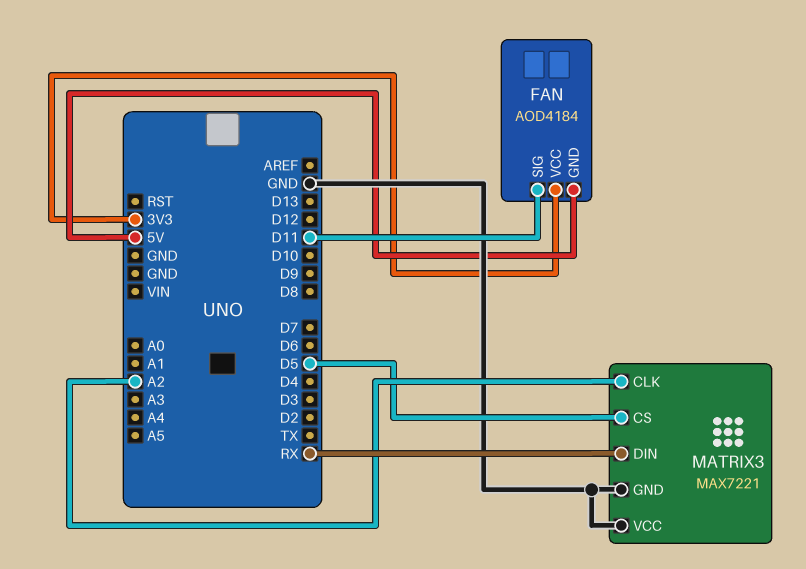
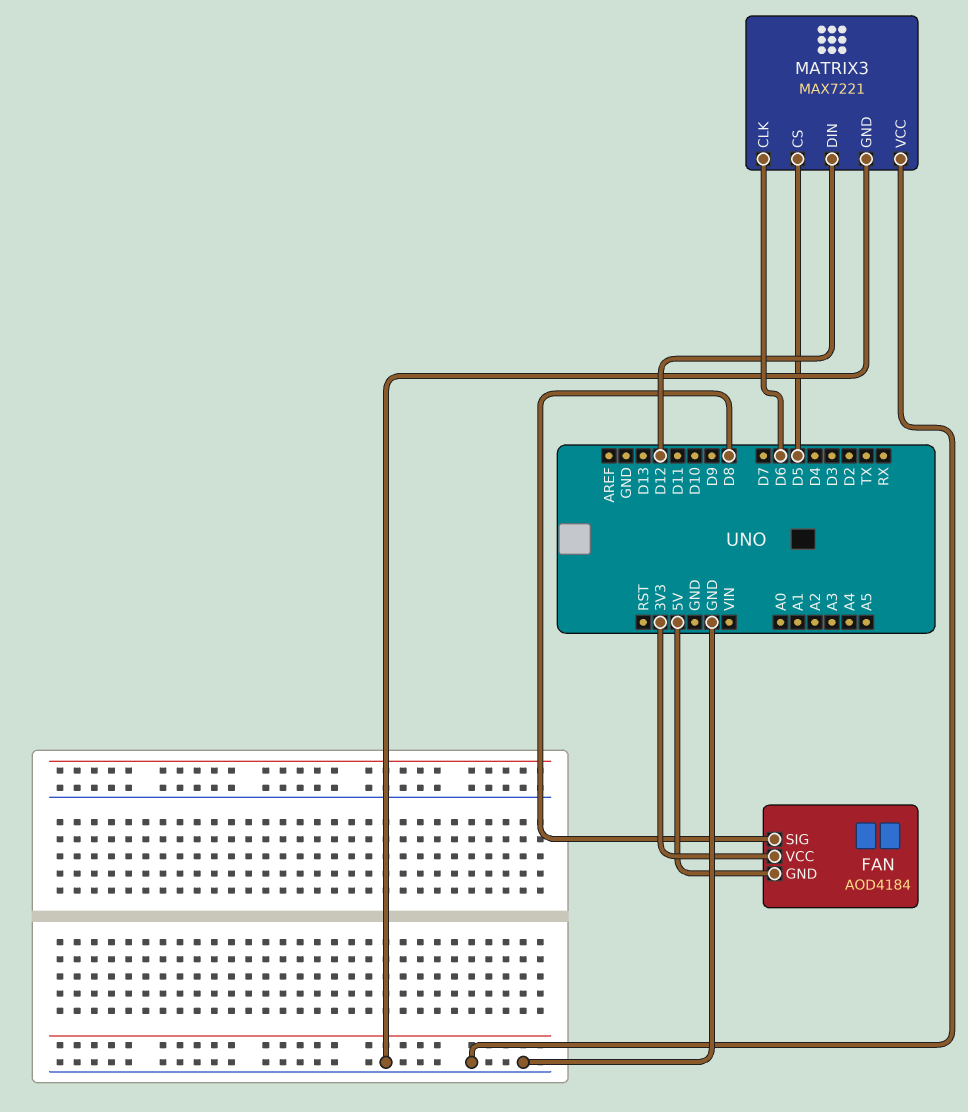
FAN pin SIG: D11 -> D8
MATRIX3 pin CLK: A2 -> D6
MATRIX3 pin DIN: RX -> D12

